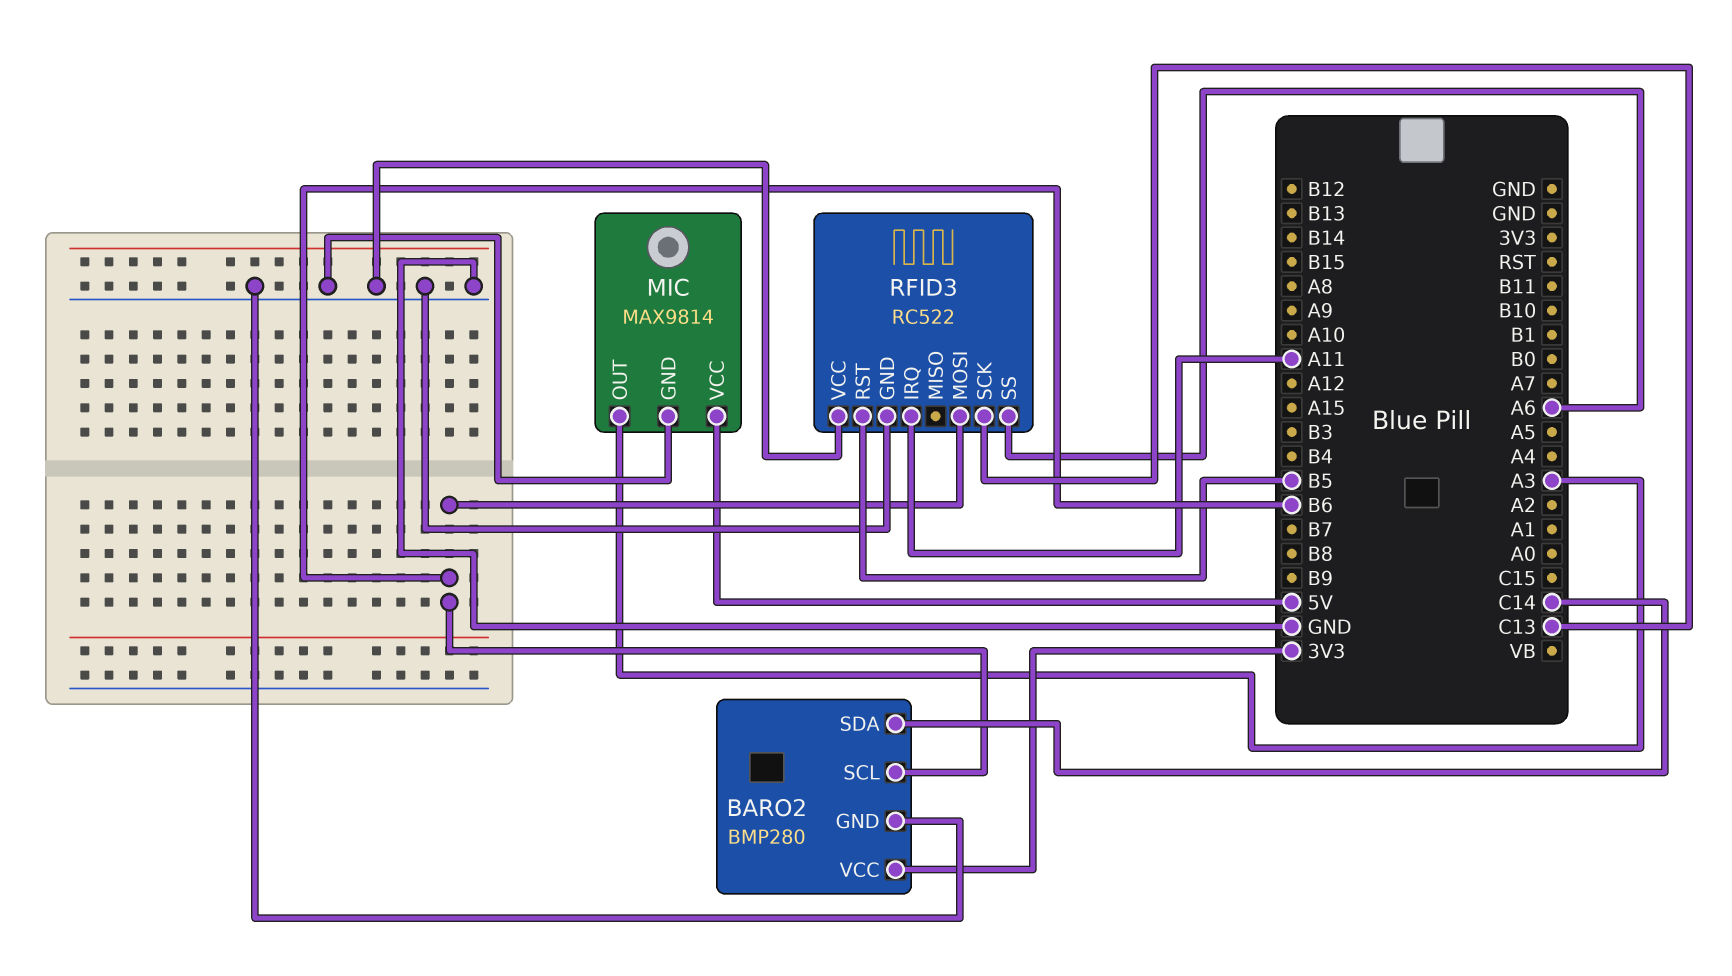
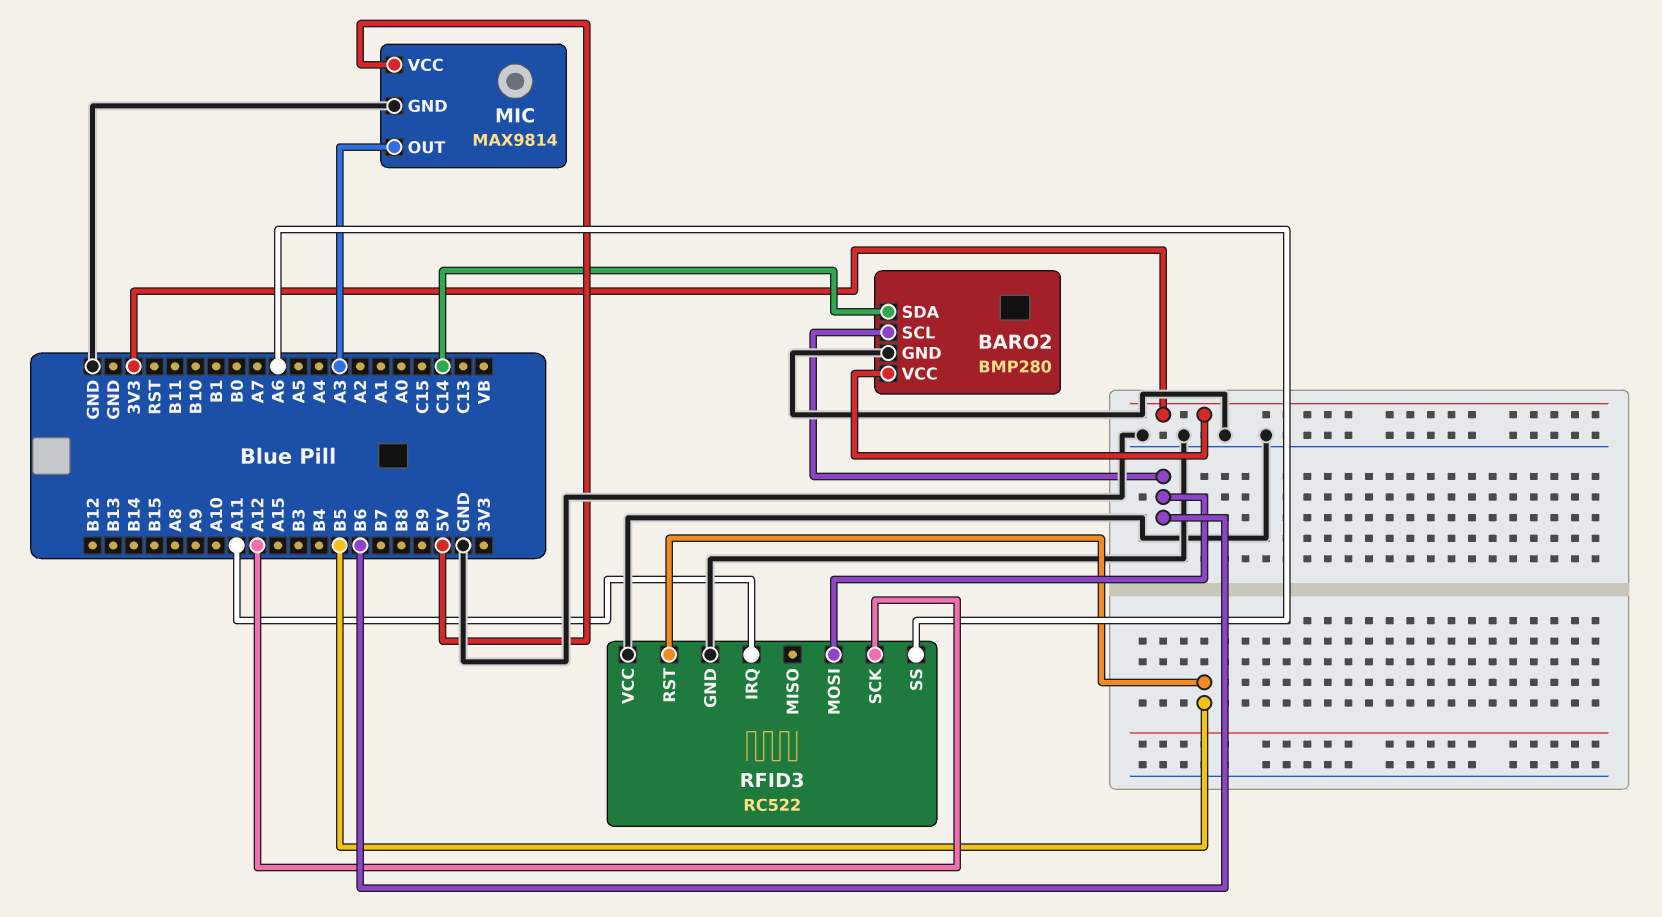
RFID3 pin SCK: C13 -> A12

